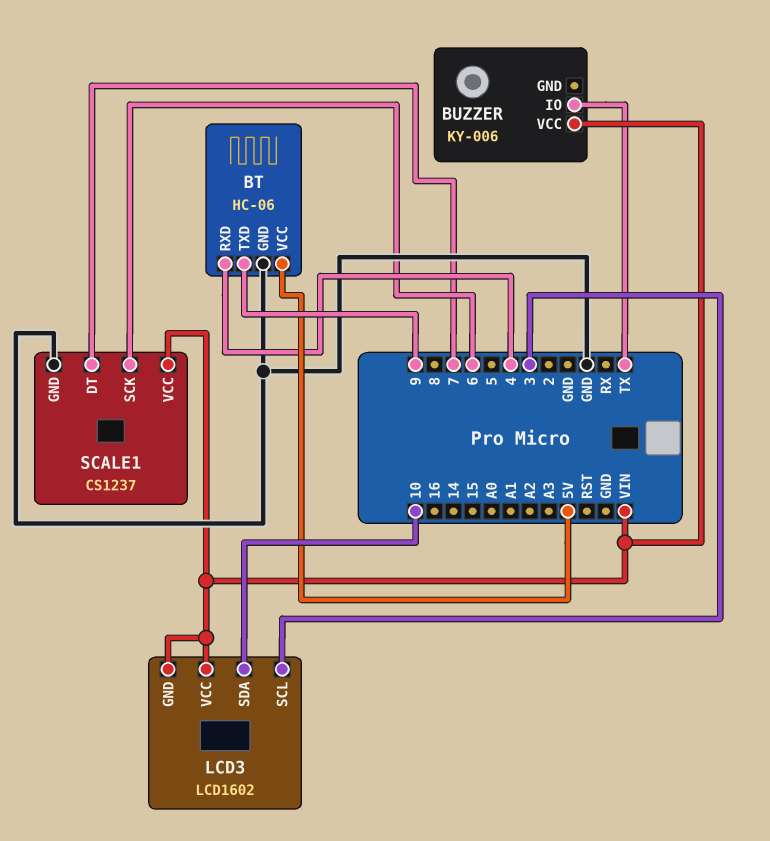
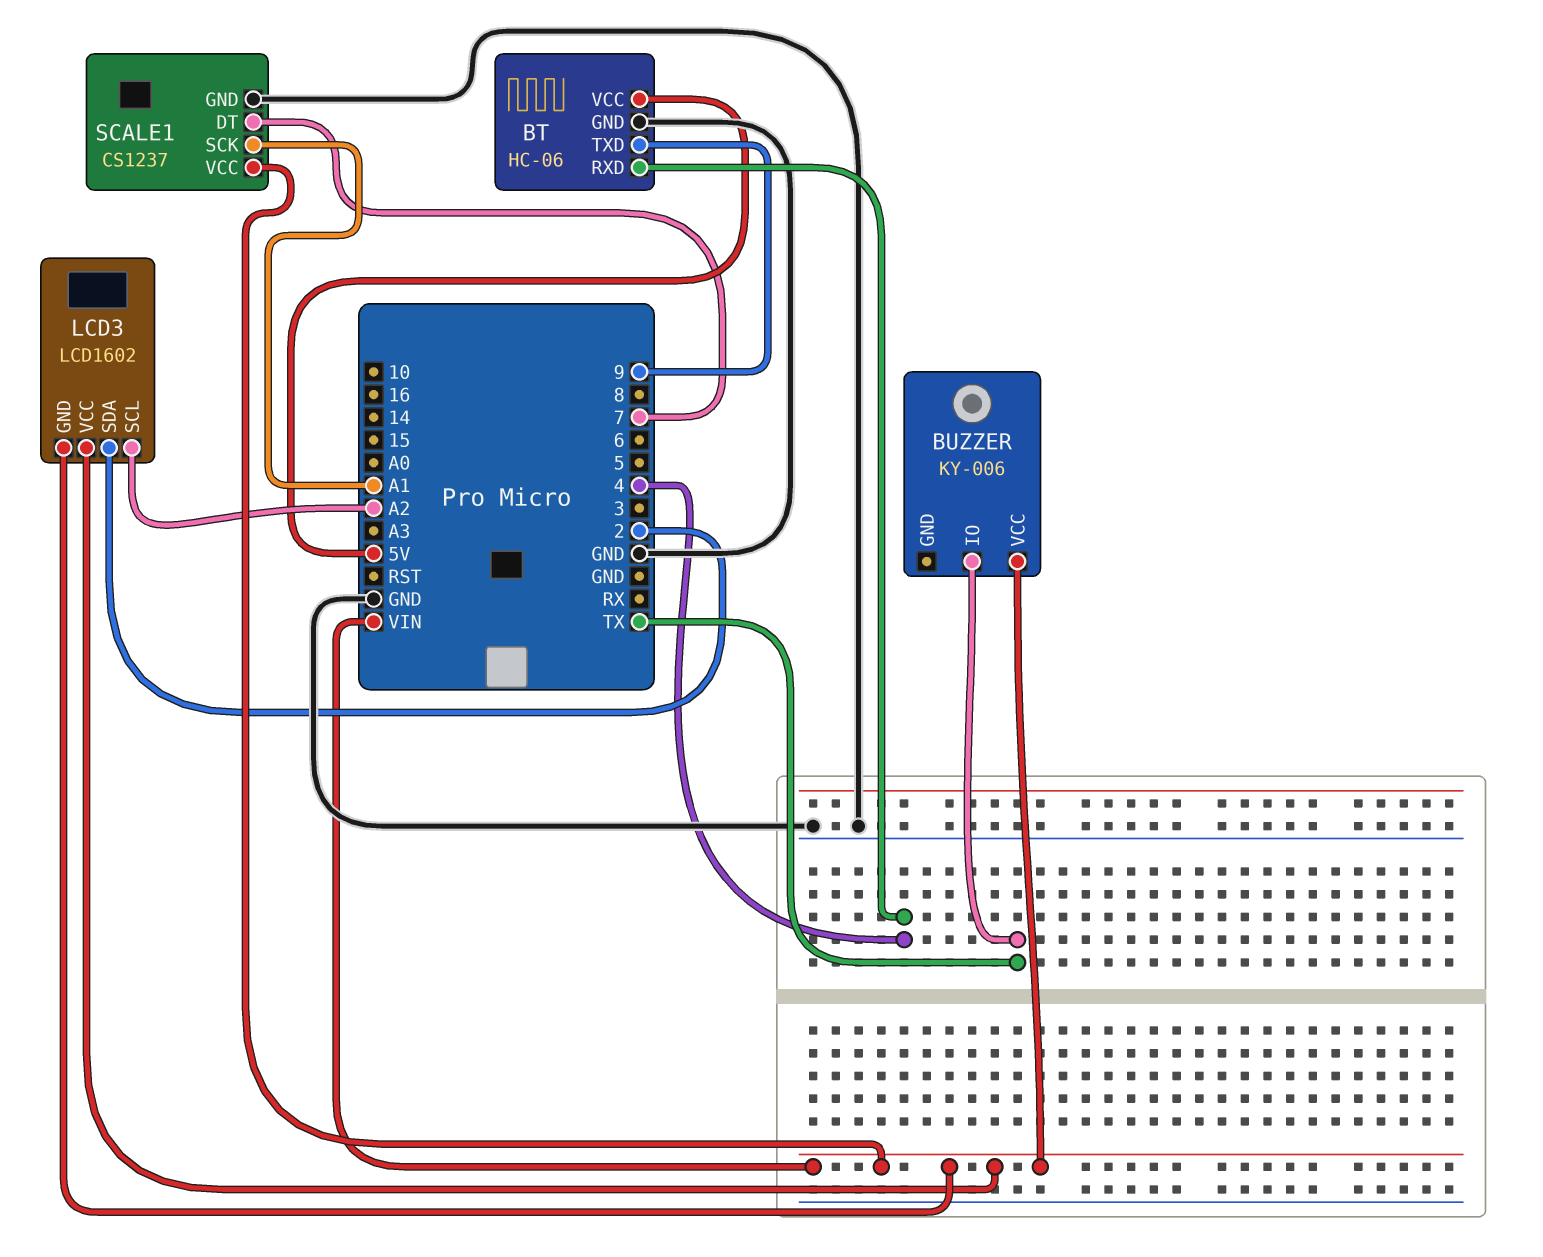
LCD3 pin SCL: 3 -> A2
LCD3 pin SDA: 10 -> 2
SCALE1 pin SCK: 6 -> A1

